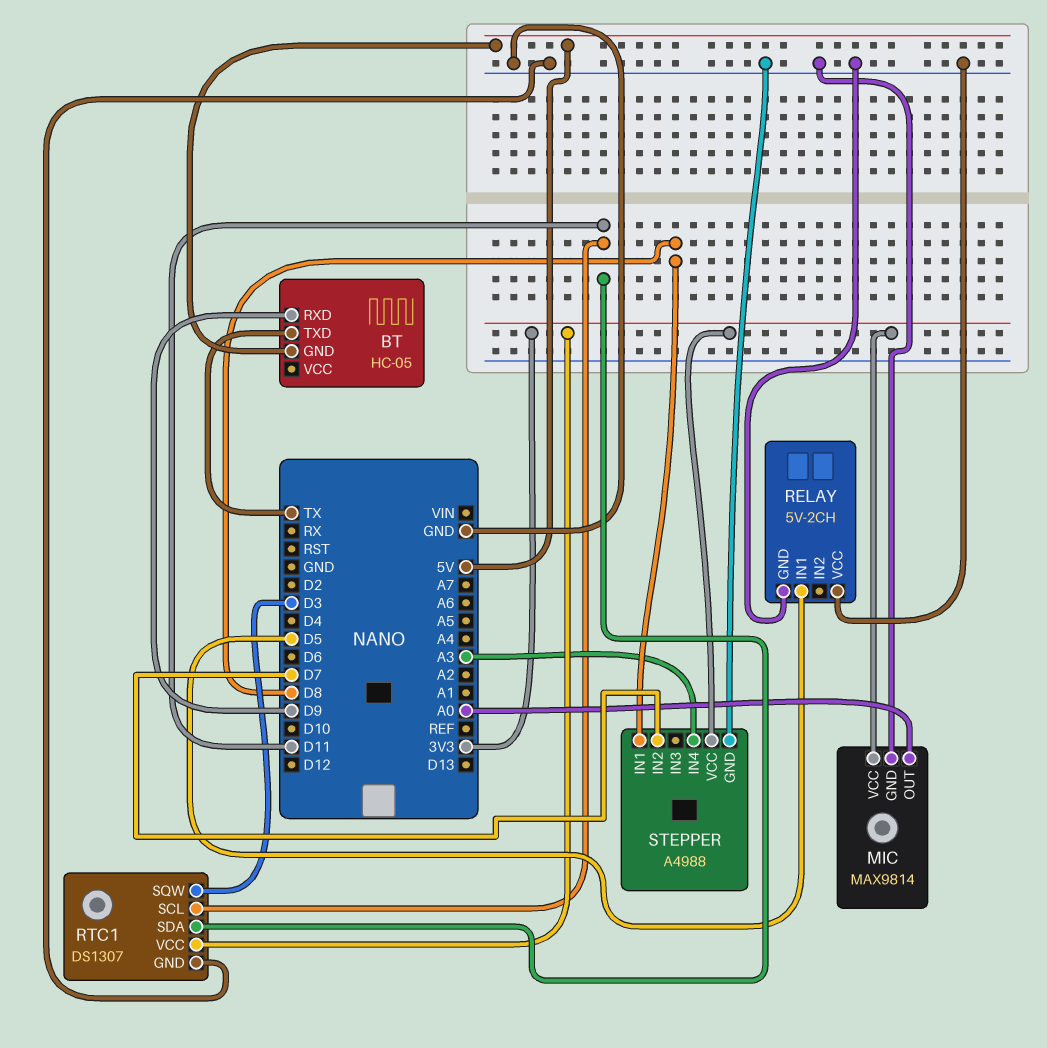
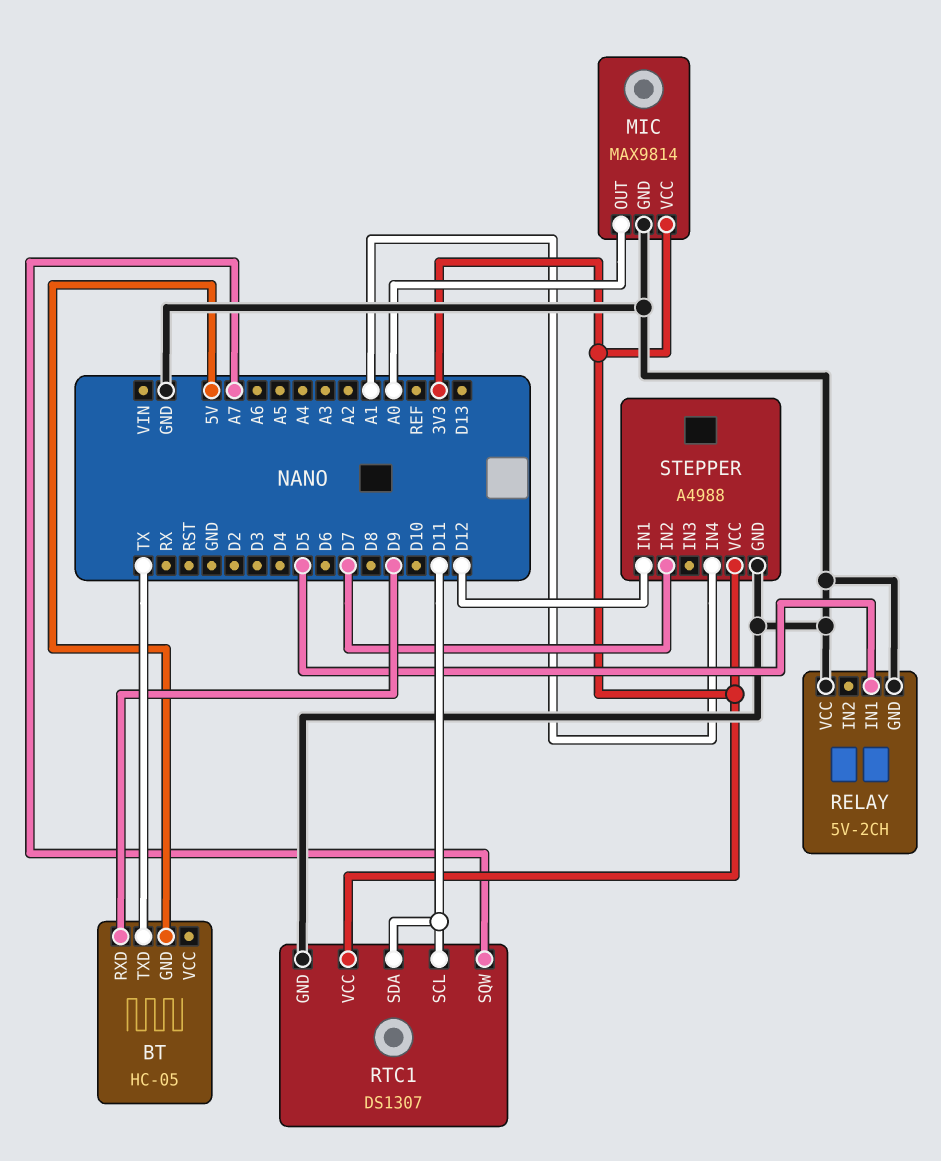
RTC1 pin SQW: D3 -> A7
STEPPER pin IN1: D8 -> D12
STEPPER pin IN4: A3 -> A1

